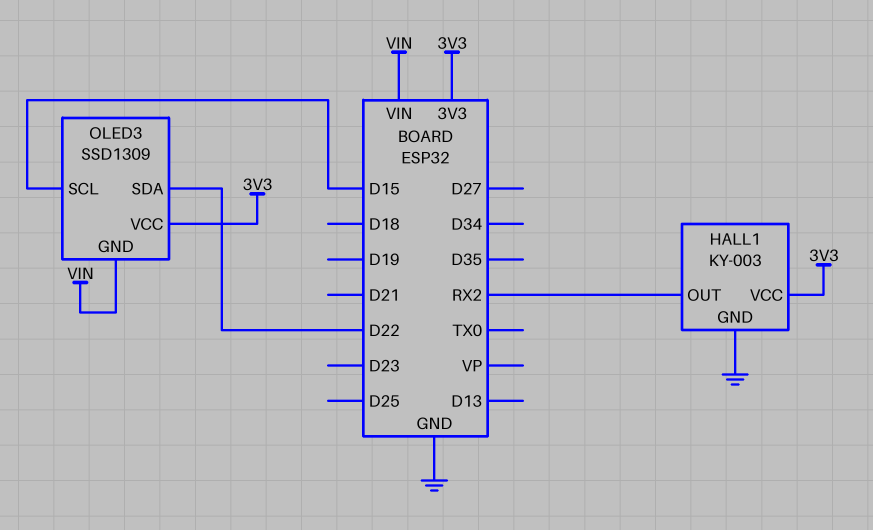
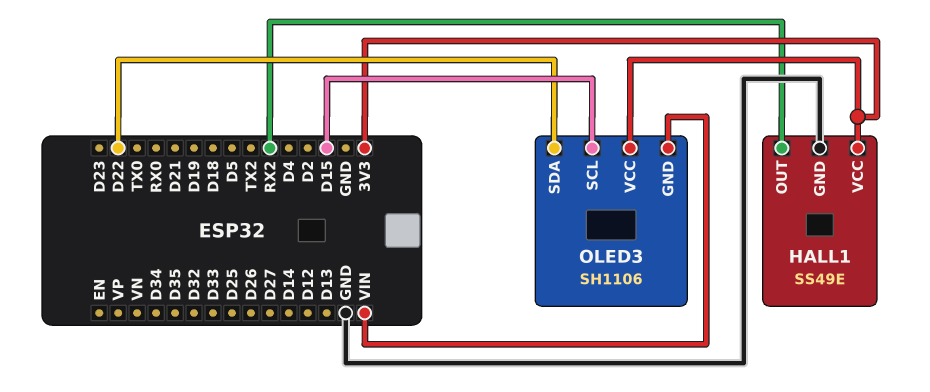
HALL1: KY-003 -> SS49E
OLED3: SSD1309 -> SH1106

